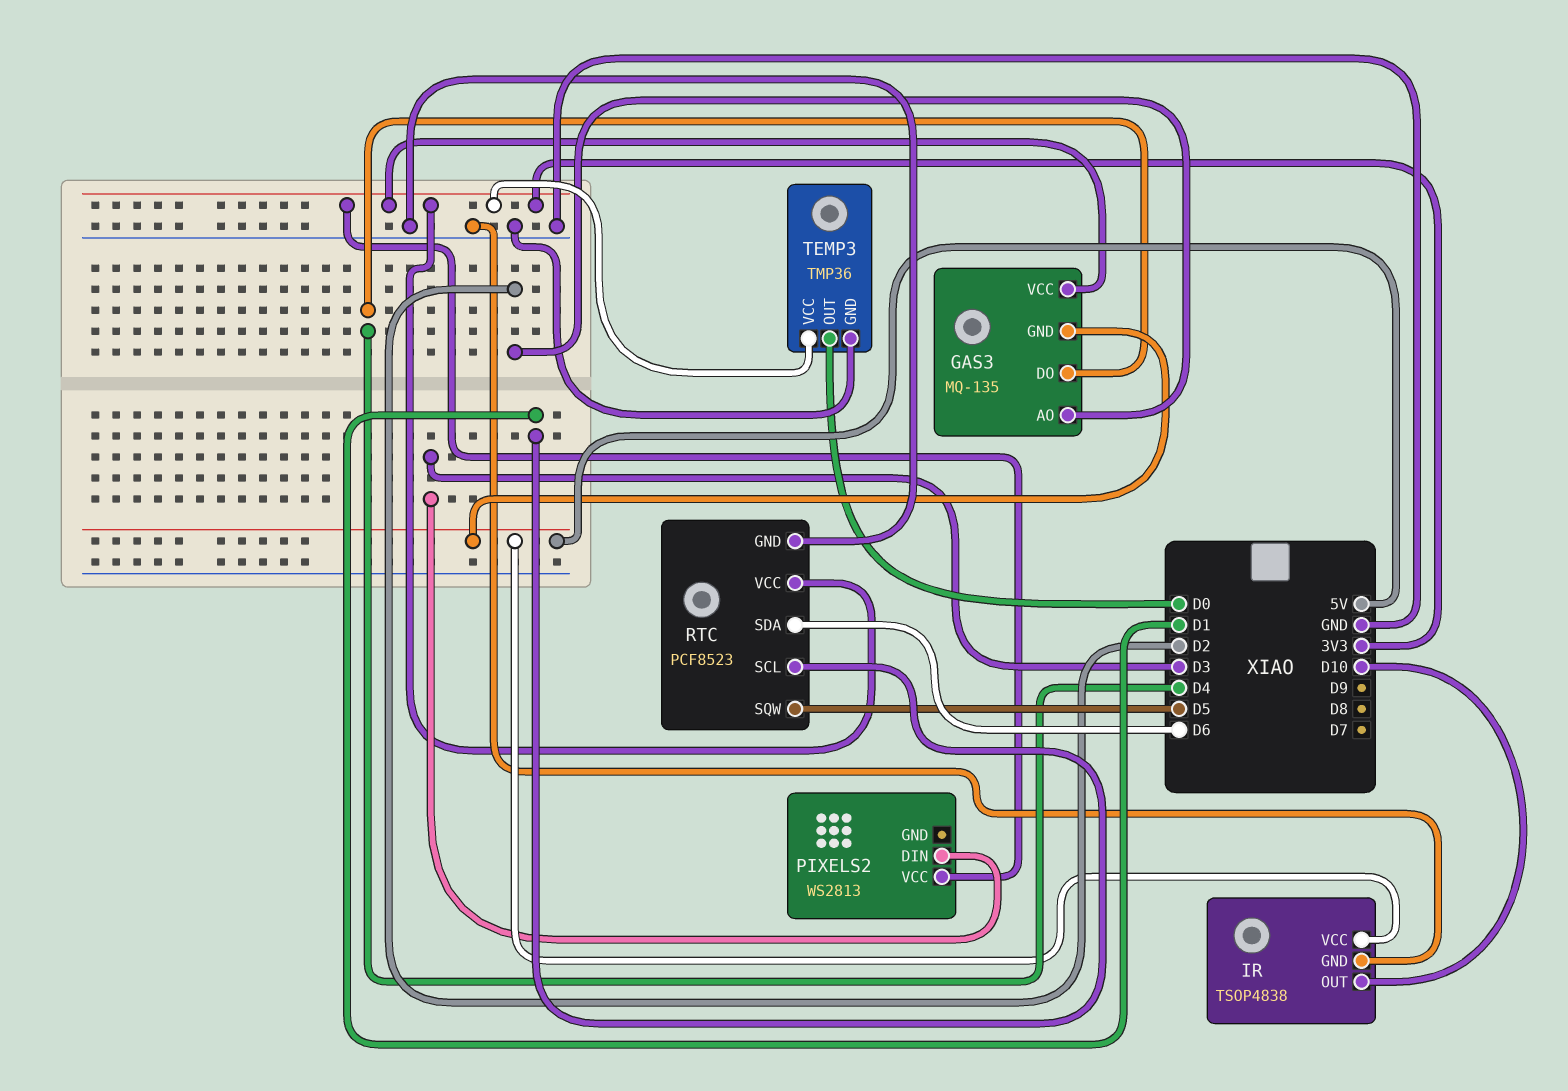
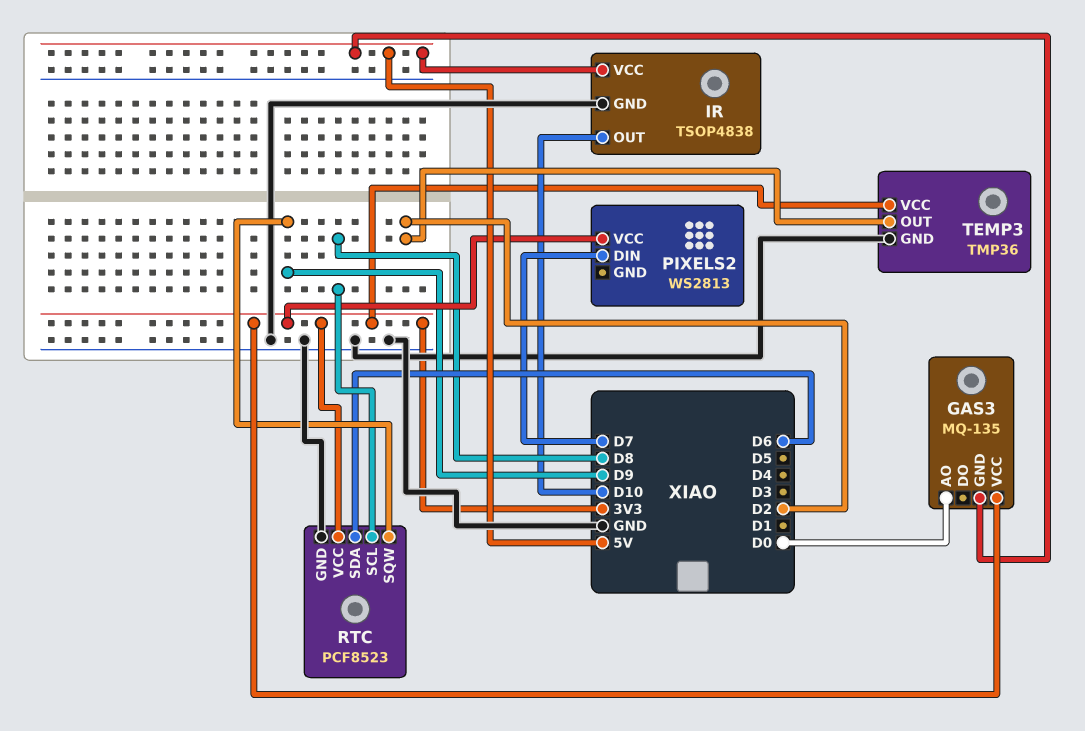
GAS3 pin AO: D2 -> D0
GAS3 pin DO: D4 -> none
PIXELS2 pin DIN: D3 -> D7
RTC pin SCL: D1 -> D8
RTC pin SQW: D5 -> D9
TEMP3 pin OUT: D0 -> D2

